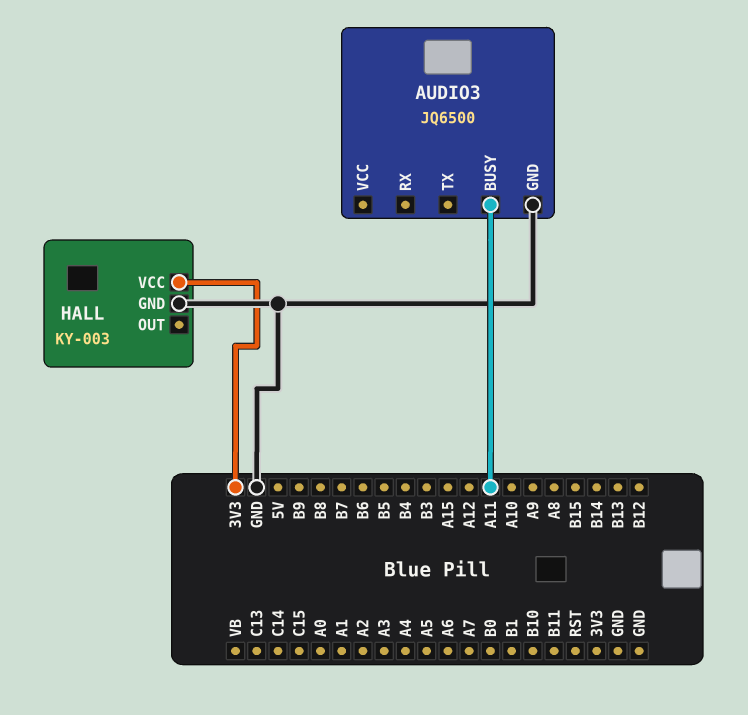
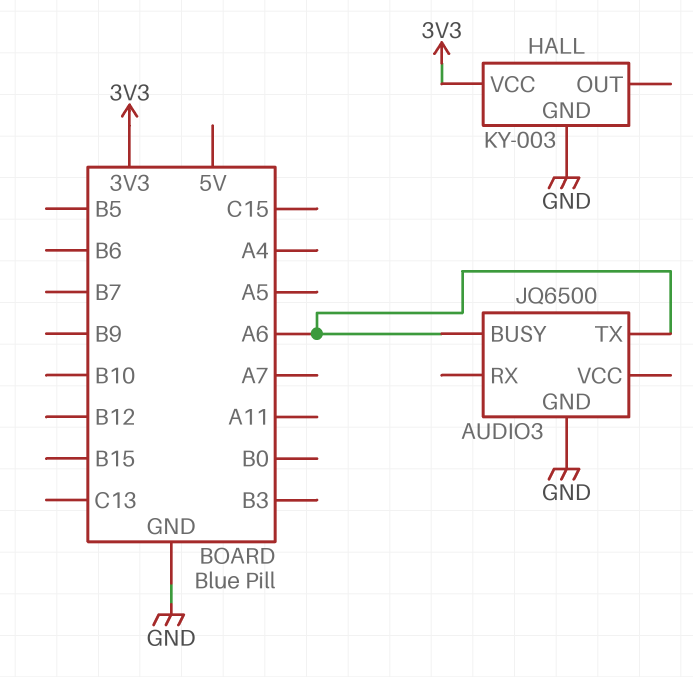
AUDIO3 pin BUSY: A11 -> A6
AUDIO3 pin TX: none -> A6

